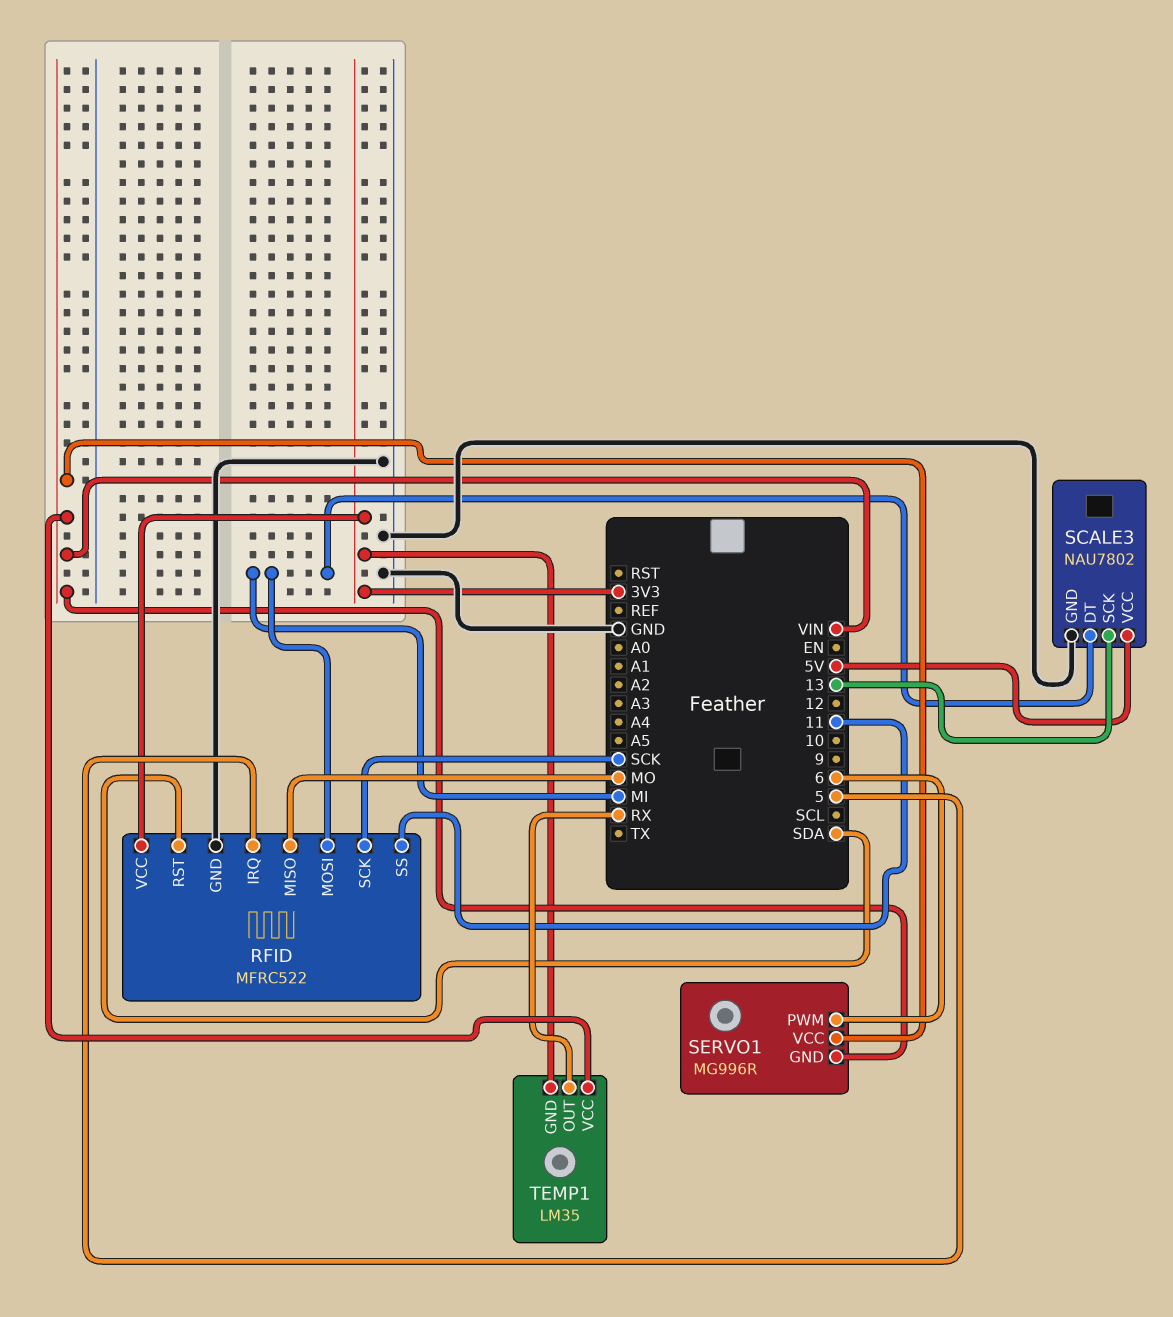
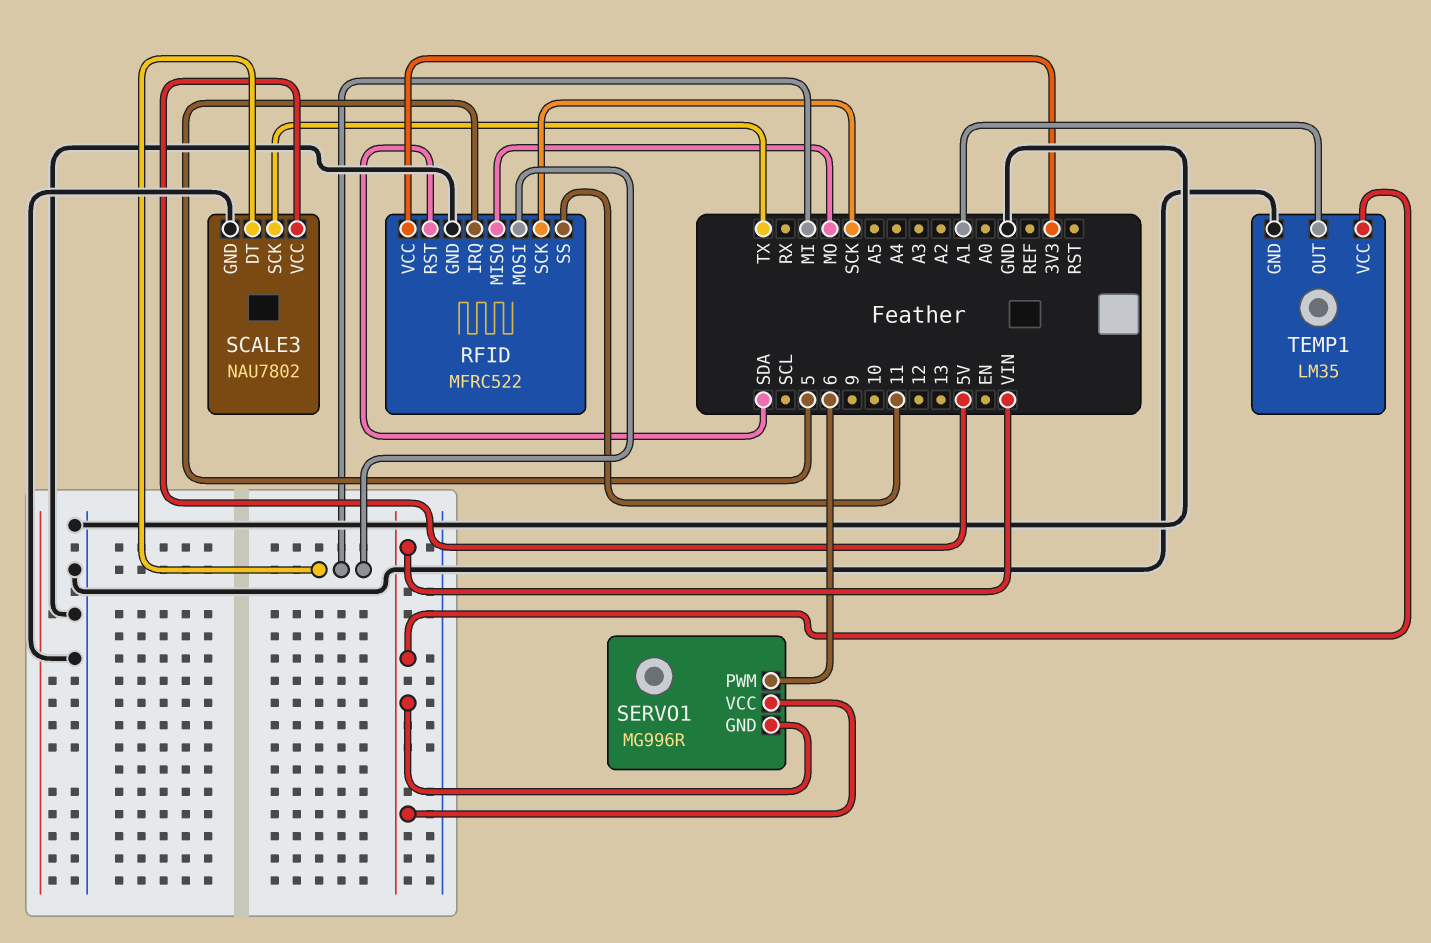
SCALE3 pin SCK: 13 -> TX
TEMP1 pin GND: 3V3 -> GND
TEMP1 pin OUT: RX -> A1

